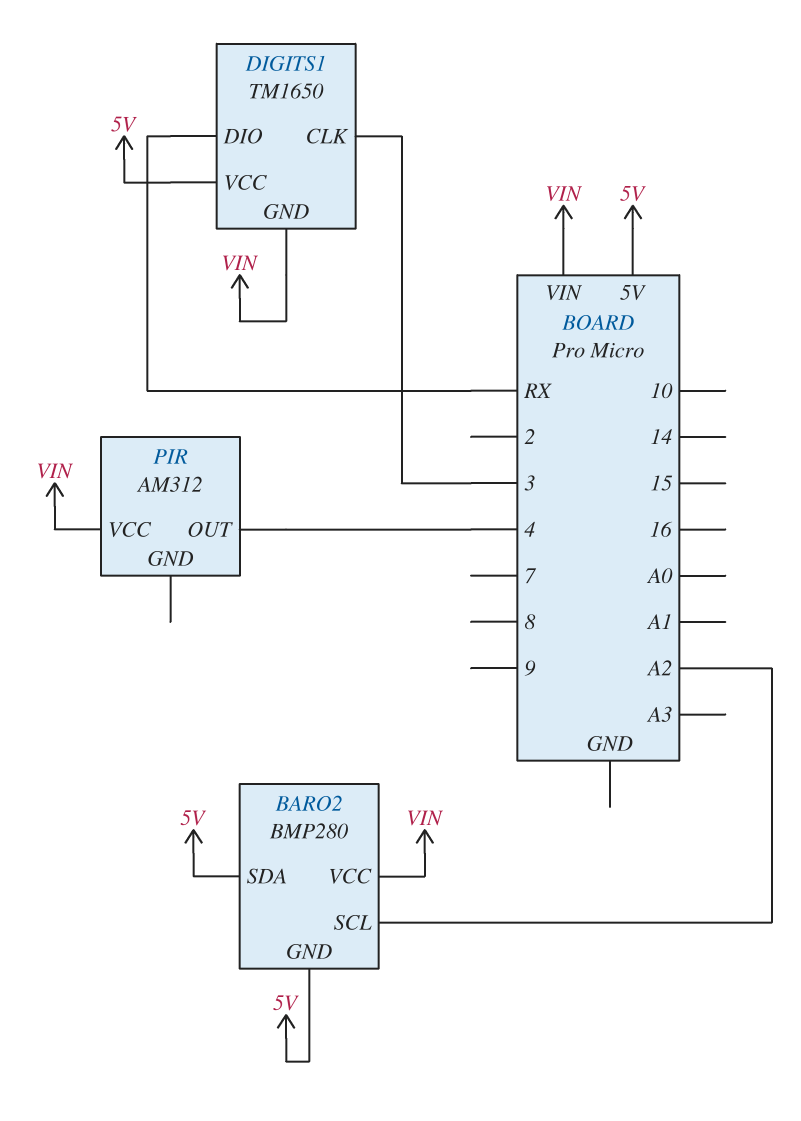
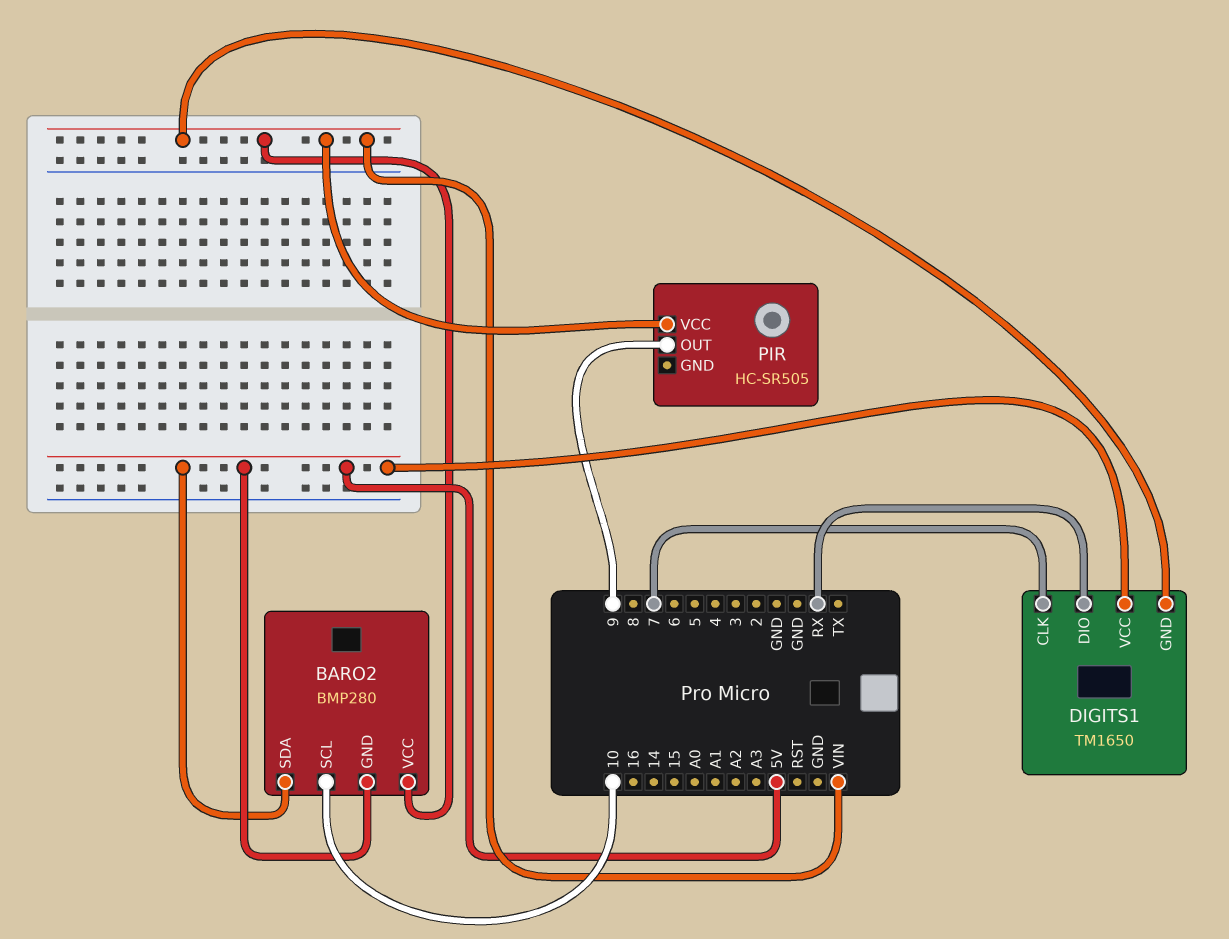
BARO2 pin SCL: A2 -> 10
DIGITS1 pin CLK: 3 -> 7
PIR: AM312 -> HC-SR505
PIR pin OUT: 4 -> 9

